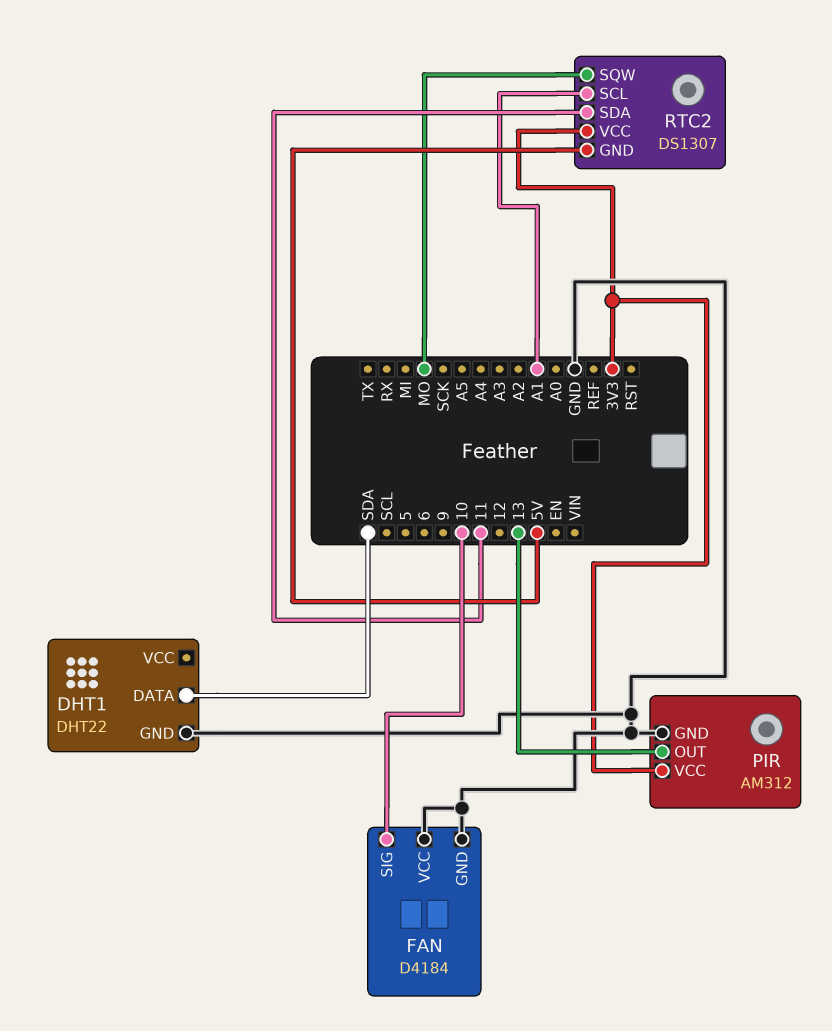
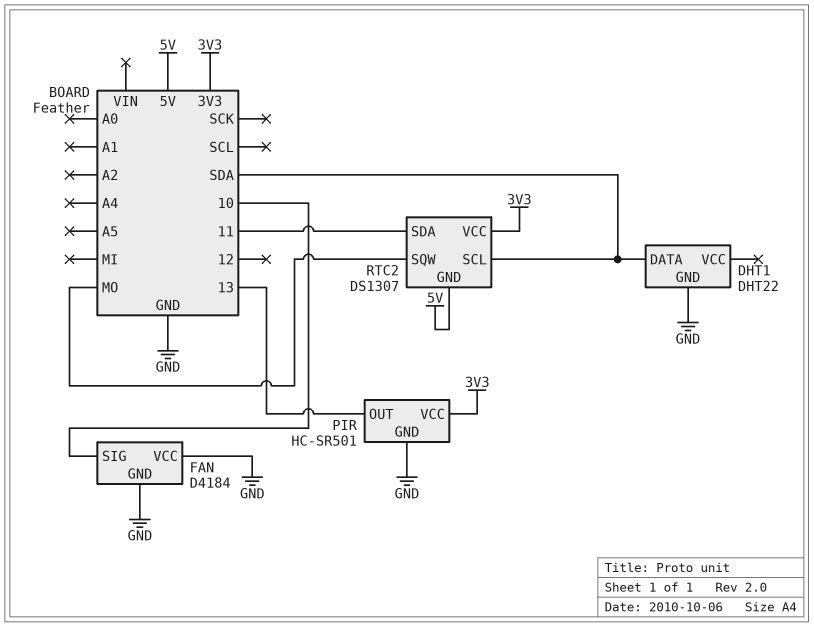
PIR: AM312 -> HC-SR501
RTC2 pin SCL: A1 -> SDA

